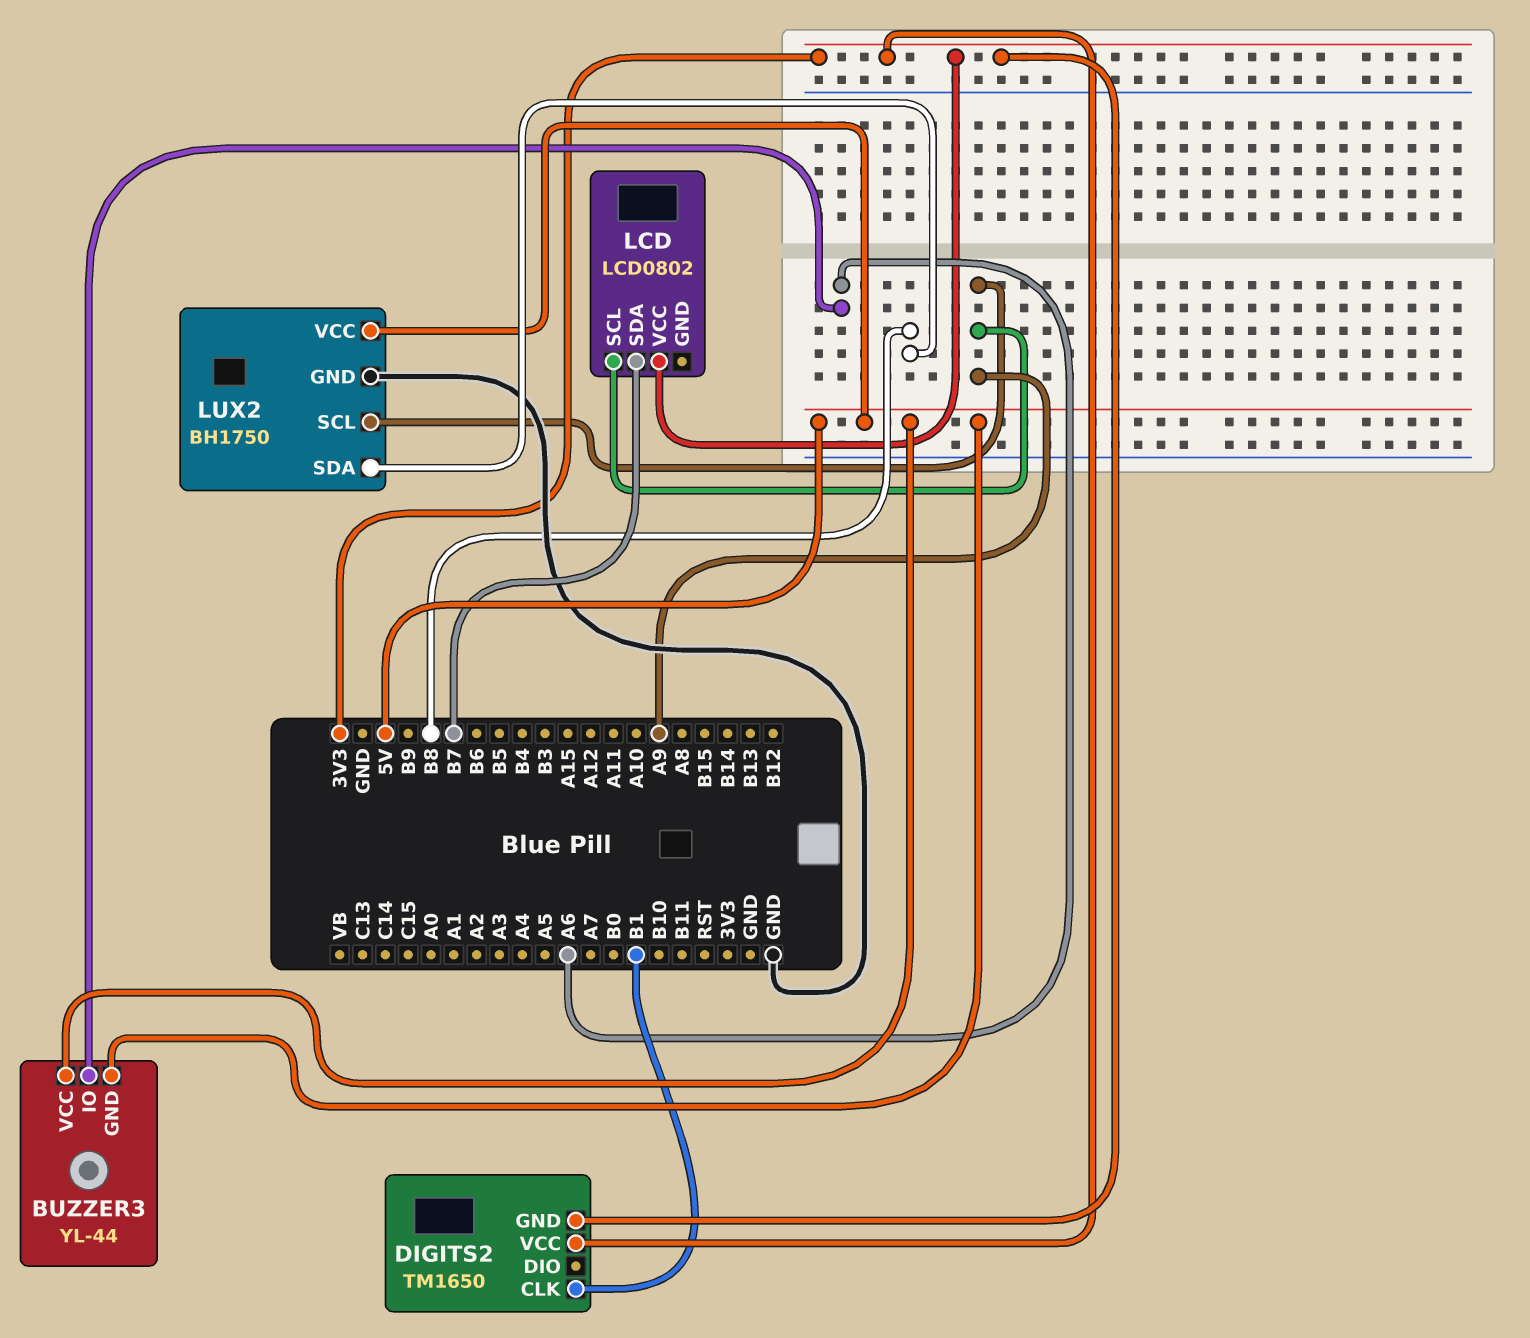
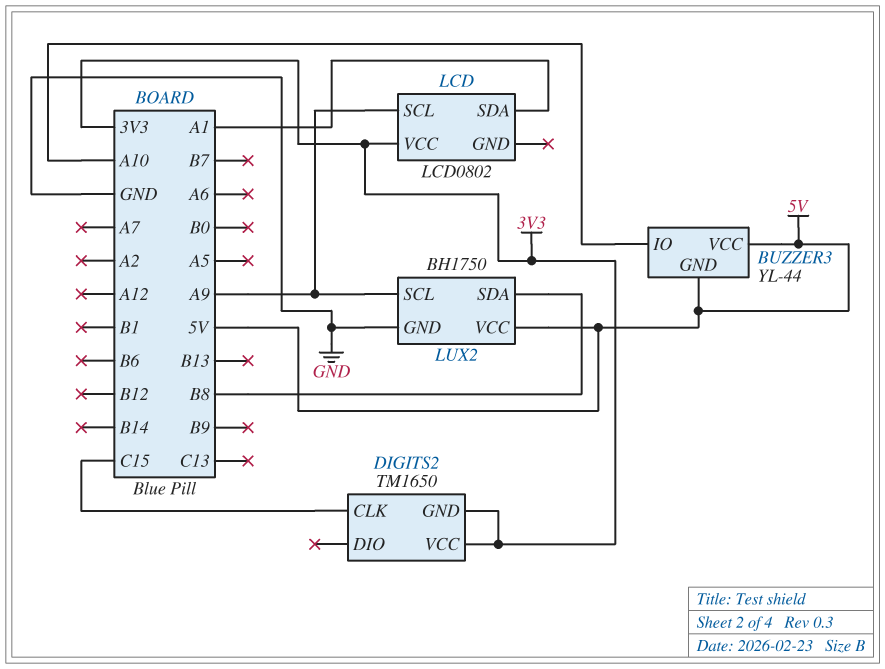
BUZZER3 pin IO: A6 -> A10
DIGITS2 pin CLK: B1 -> C15
LCD pin SDA: B7 -> A1

